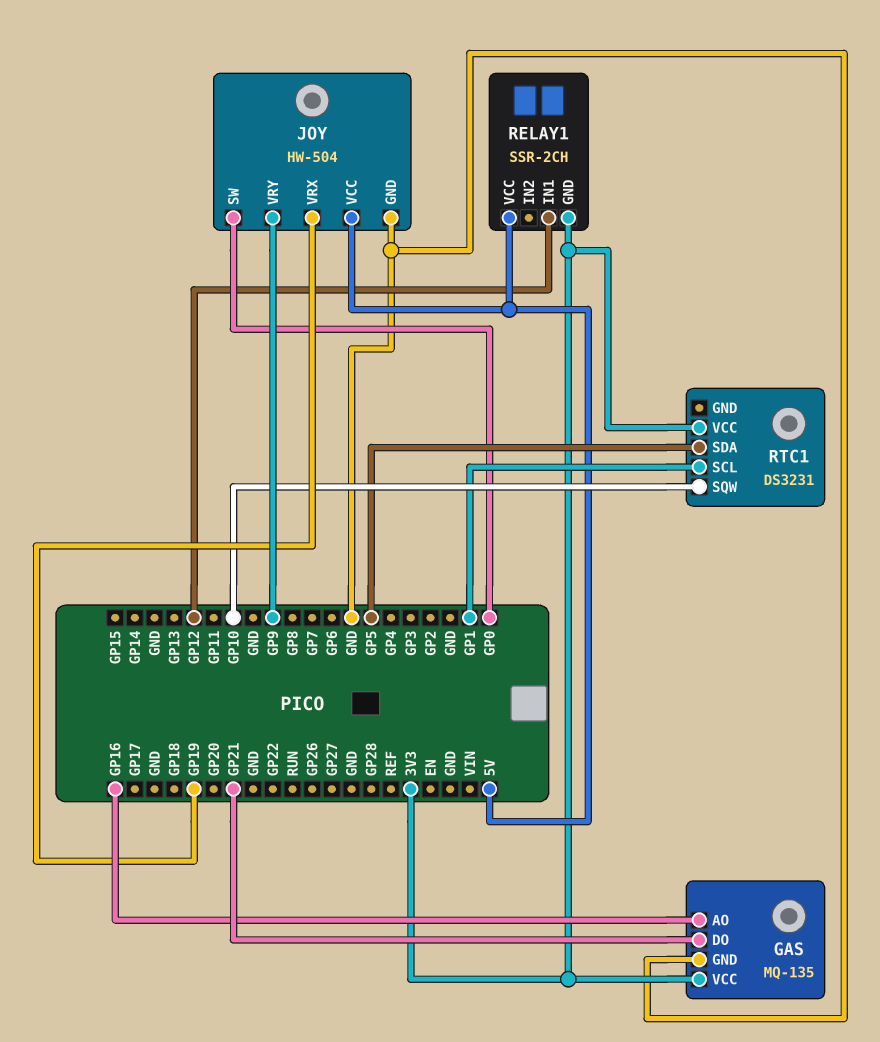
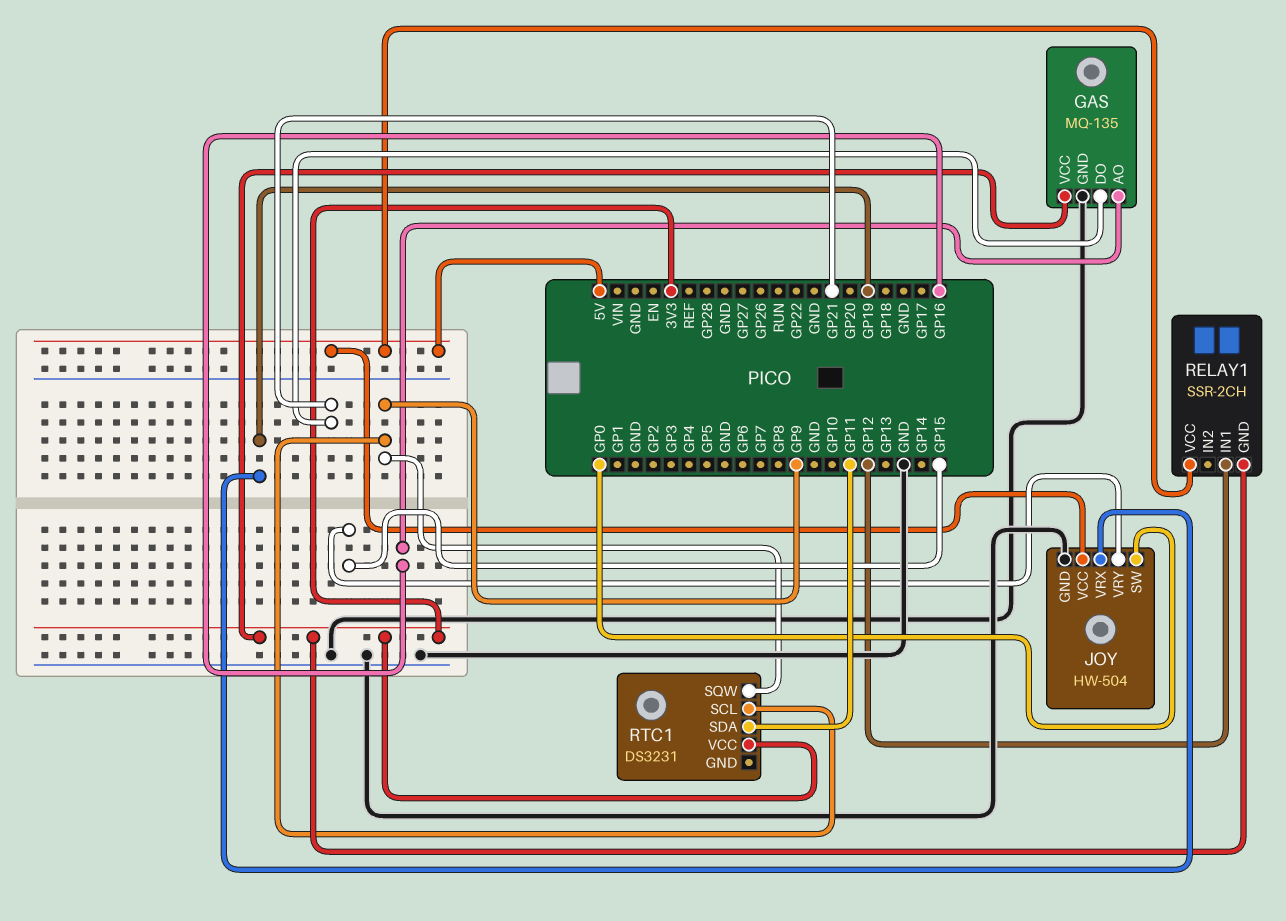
JOY pin VRY: GP9 -> GP15
RTC1 pin SCL: GP1 -> GP9
RTC1 pin SDA: GP5 -> GP11
RTC1 pin SQW: GP10 -> GP9

